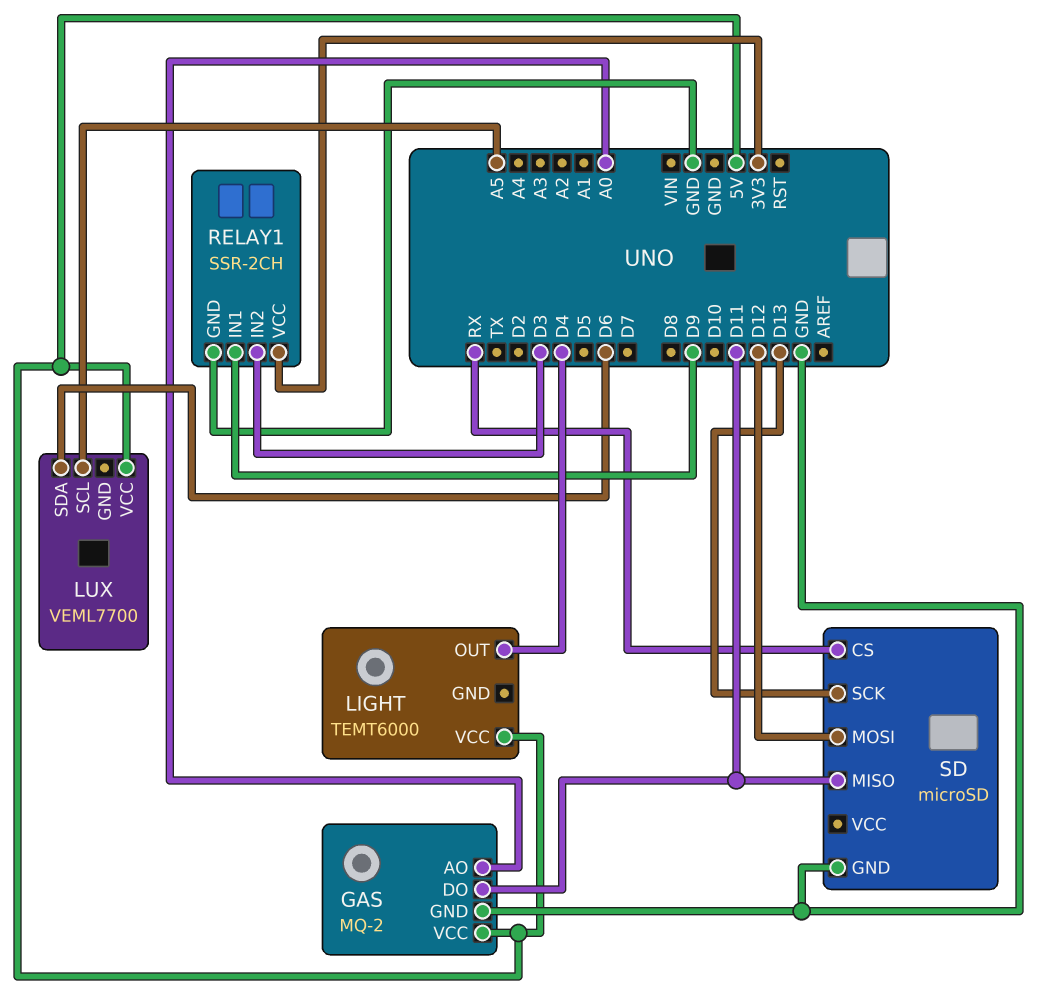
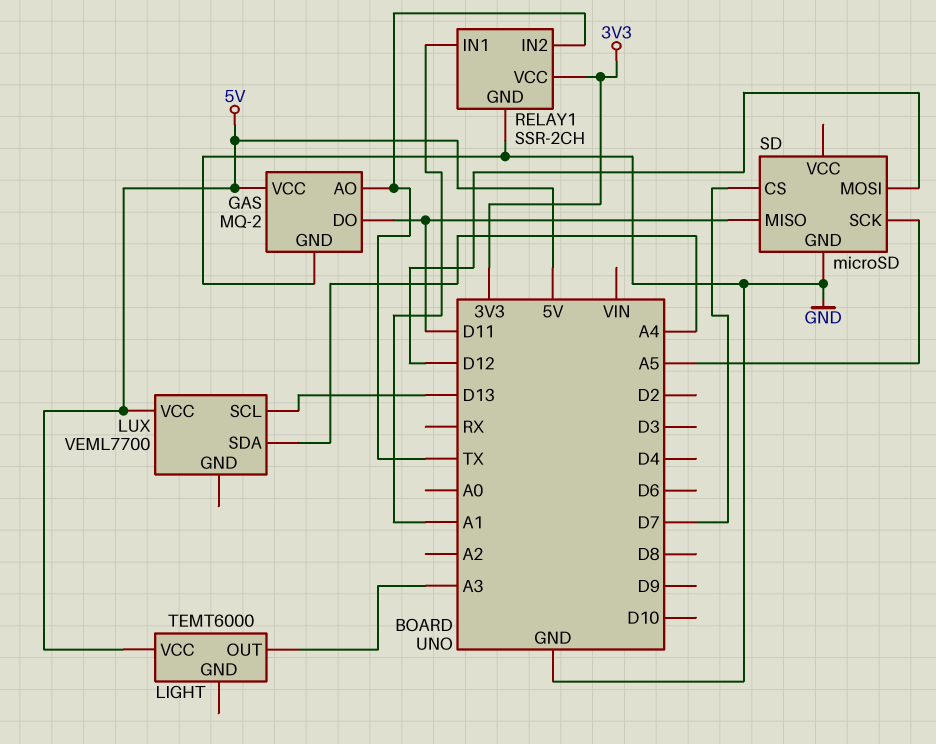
GAS pin AO: A0 -> TX
LIGHT pin OUT: D4 -> A3
LUX pin SCL: A5 -> D13
LUX pin SDA: D6 -> A4
RELAY1 pin IN1: D9 -> A1
RELAY1 pin IN2: D3 -> TX
SD pin CS: RX -> D7
SD pin SCK: D13 -> A5

